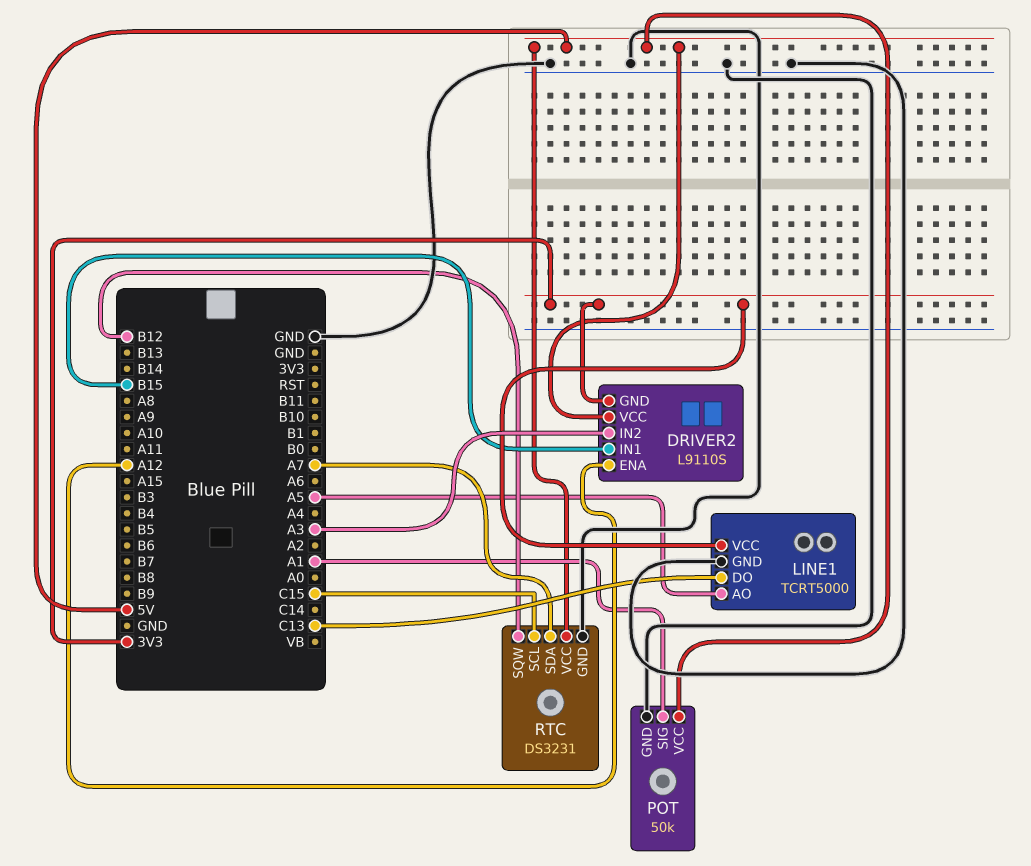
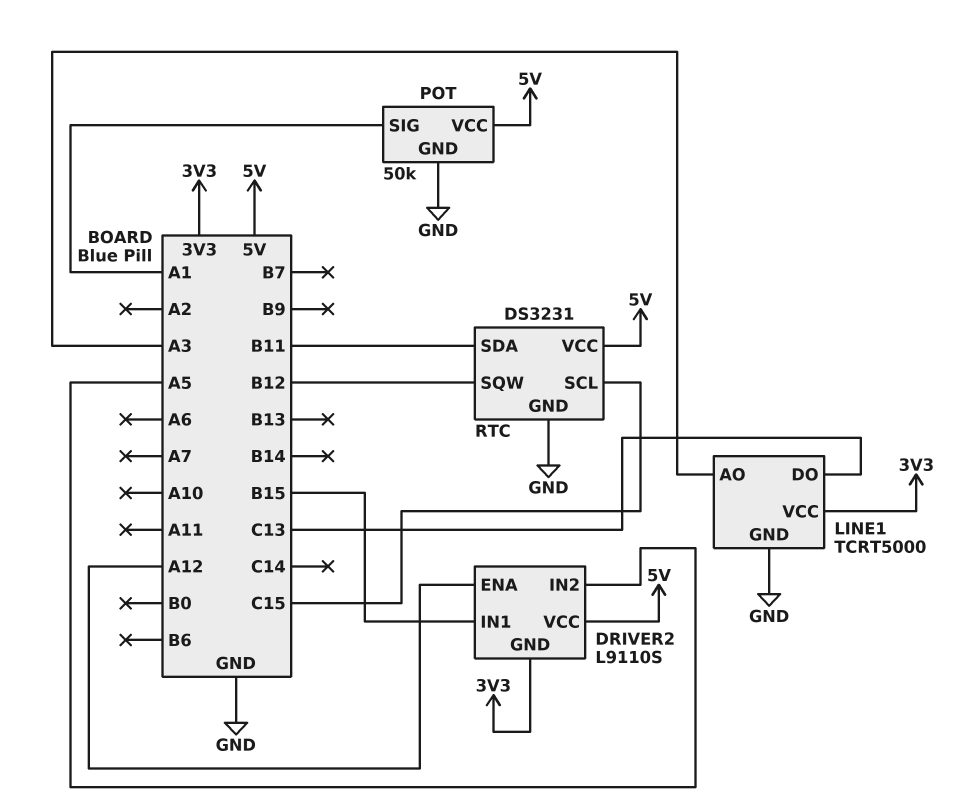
DRIVER2 pin IN2: A3 -> A5
LINE1 pin AO: A5 -> A3
RTC pin SDA: A7 -> B11

